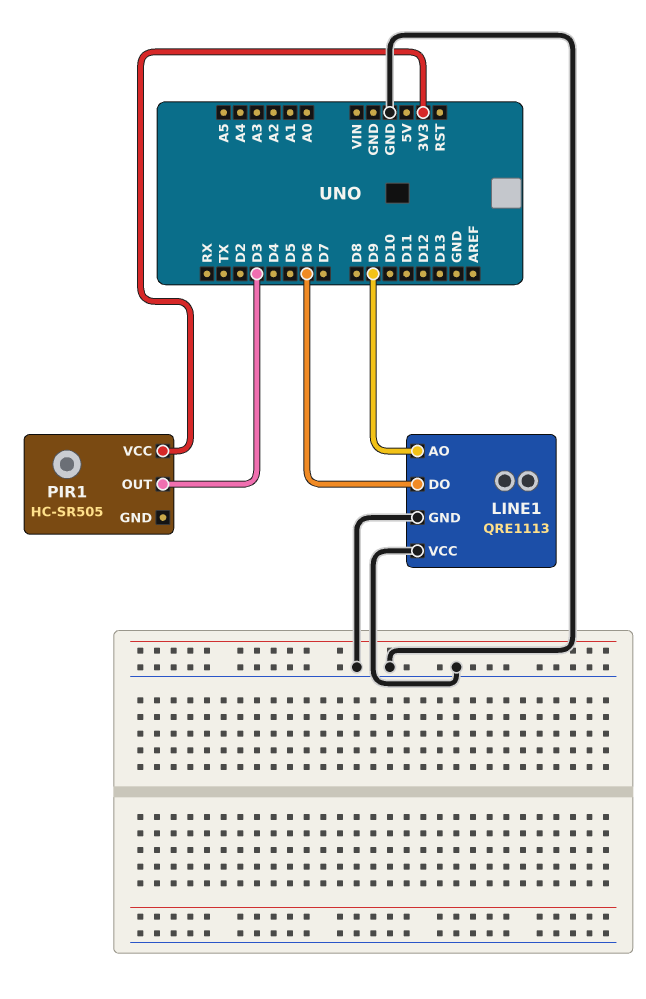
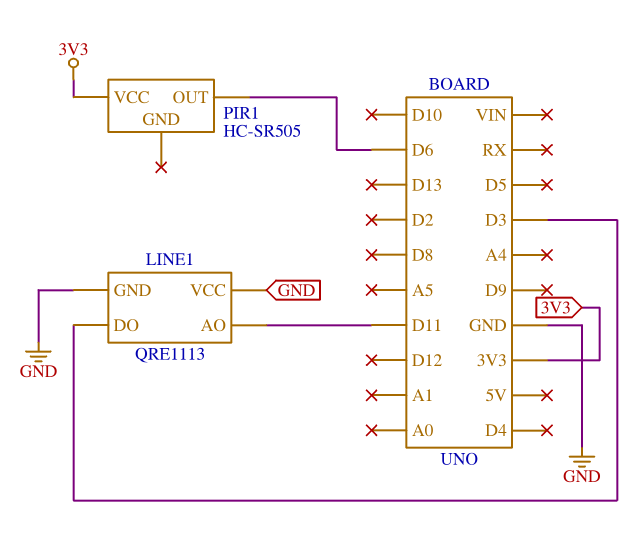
LINE1 pin AO: D9 -> D11
LINE1 pin DO: D6 -> D3
PIR1 pin OUT: D3 -> D6

